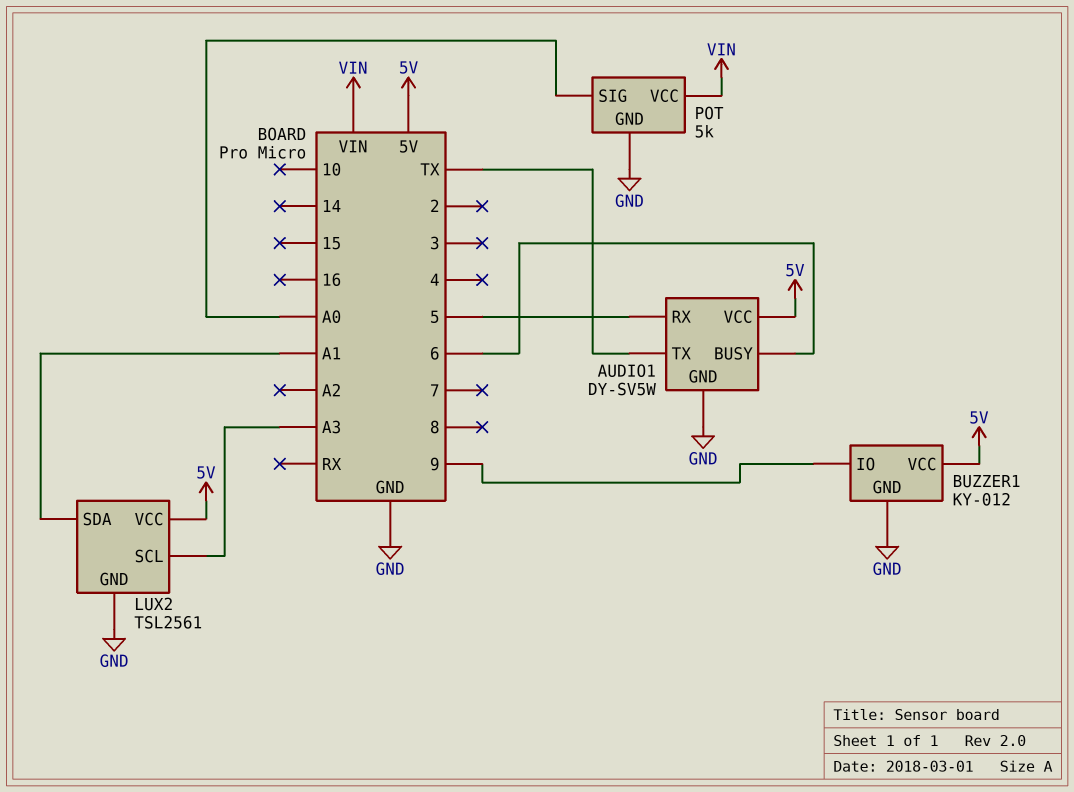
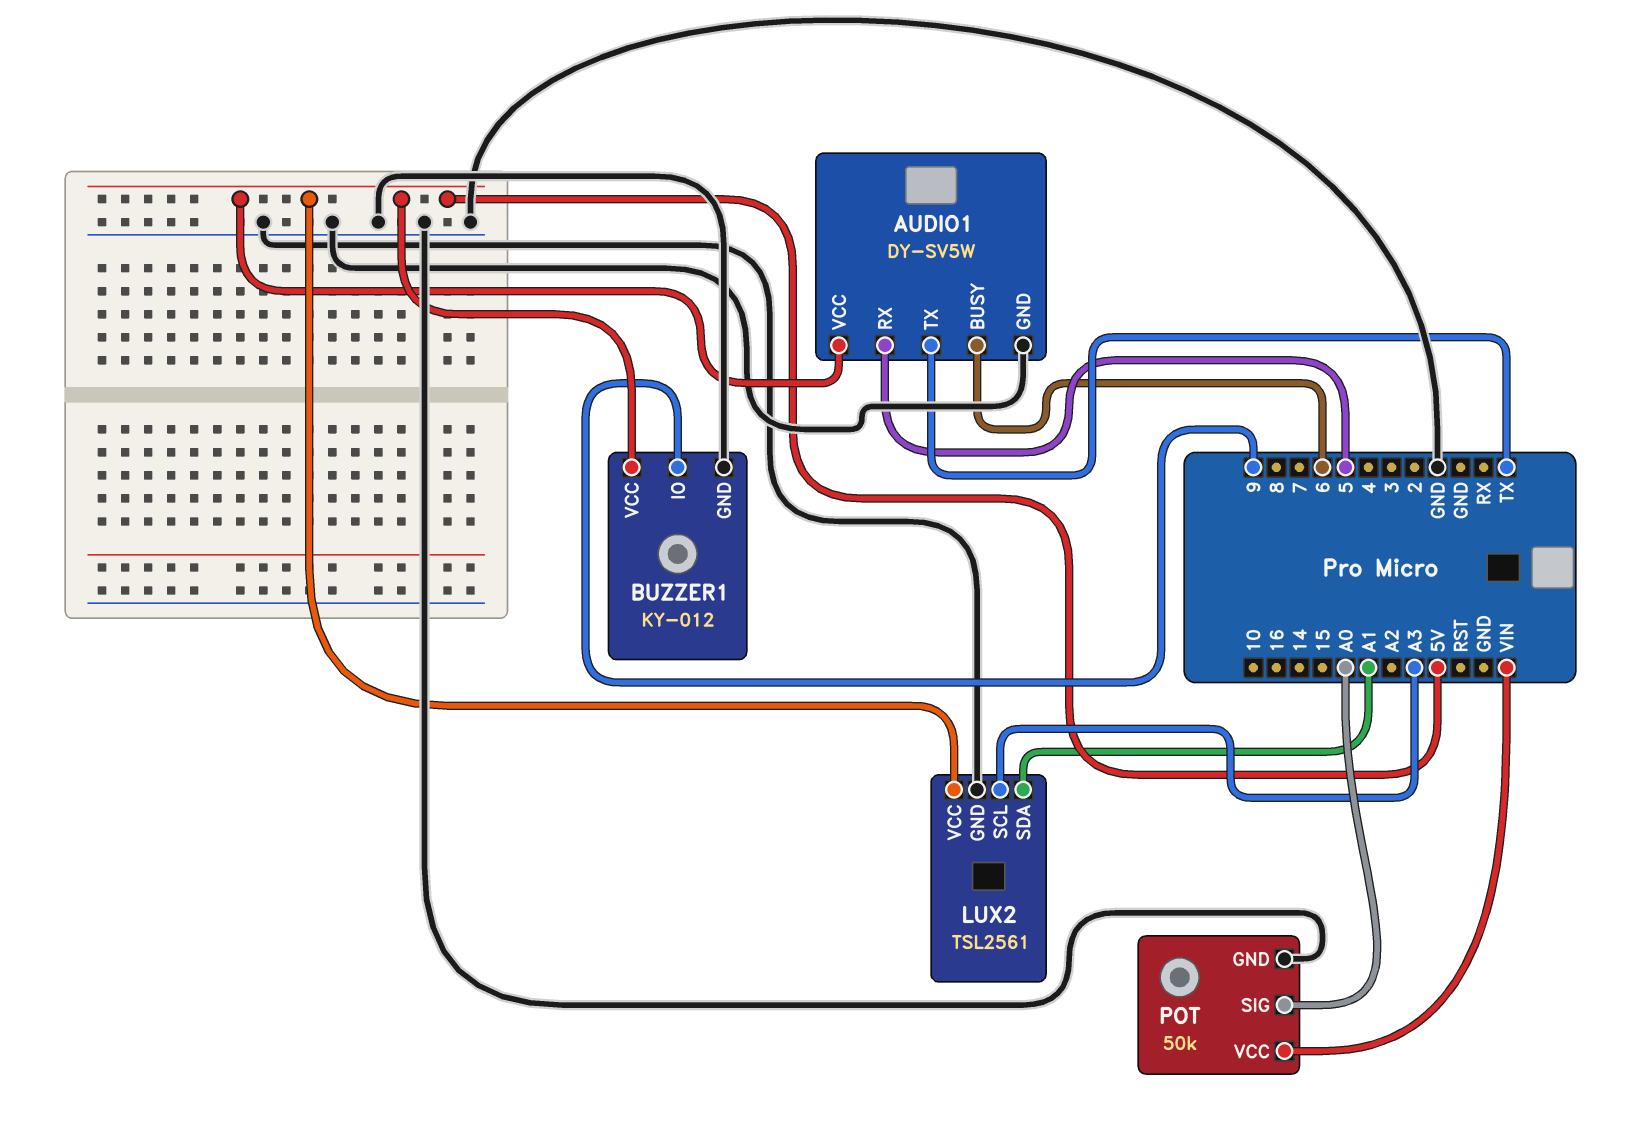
POT: 5k -> 50k

